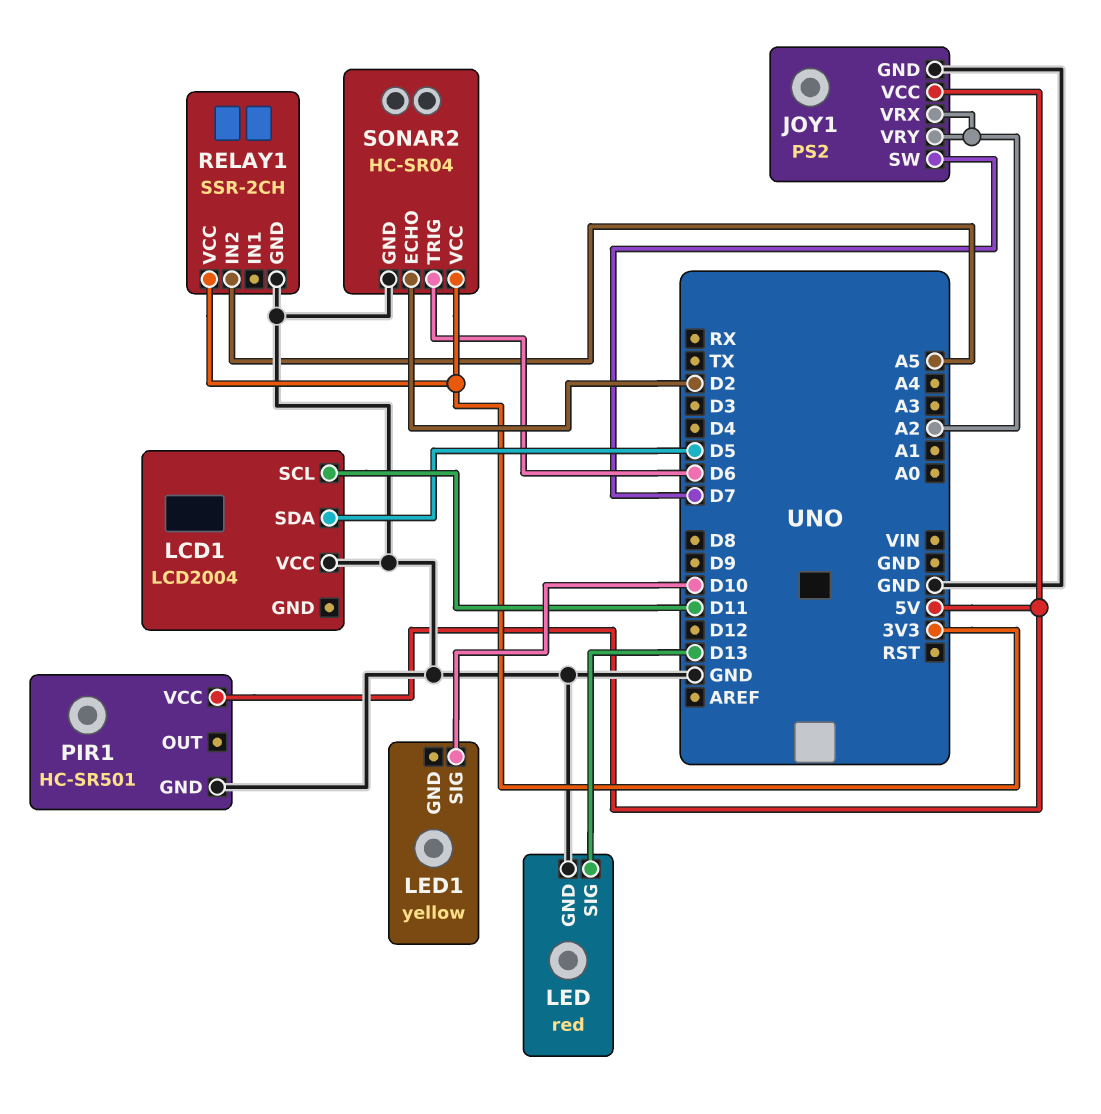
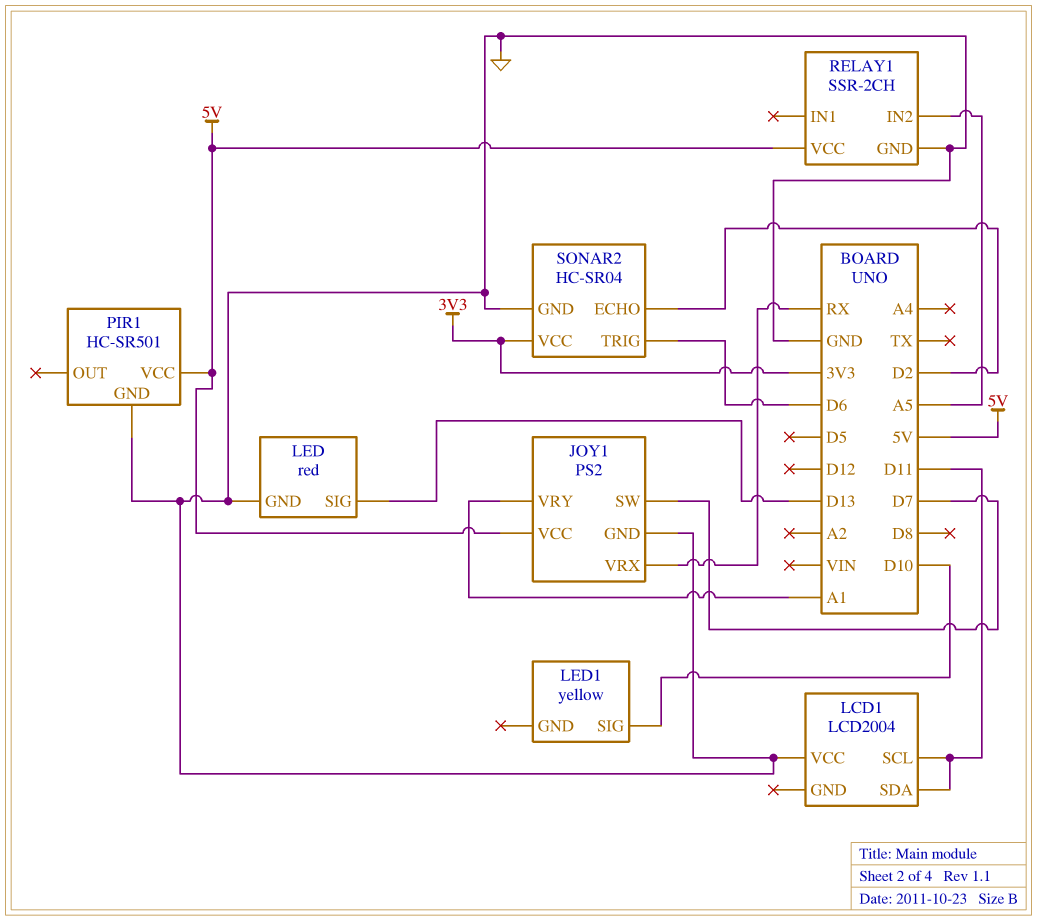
JOY1 pin VRX: A2 -> RX
JOY1 pin VRY: A2 -> A1
LCD1 pin SDA: D5 -> D11
RELAY1 pin VCC: 3V3 -> 5V

